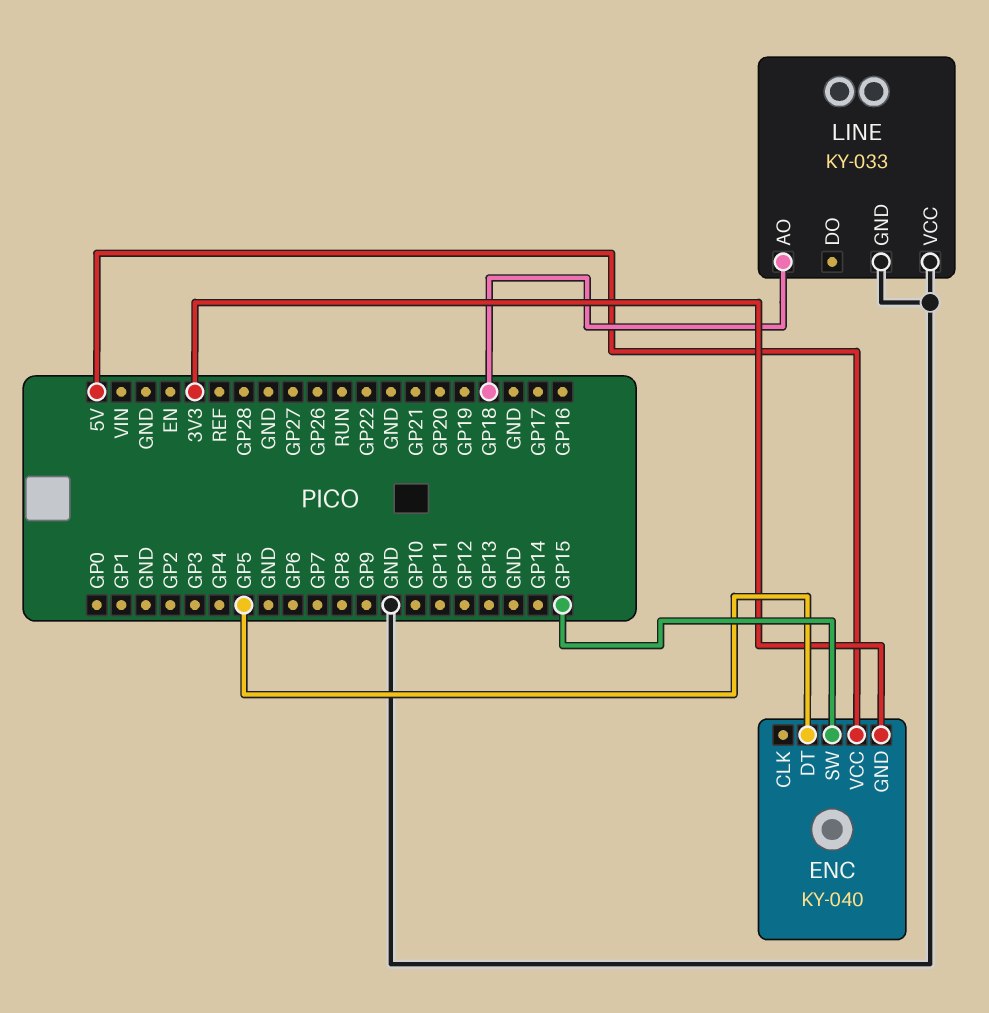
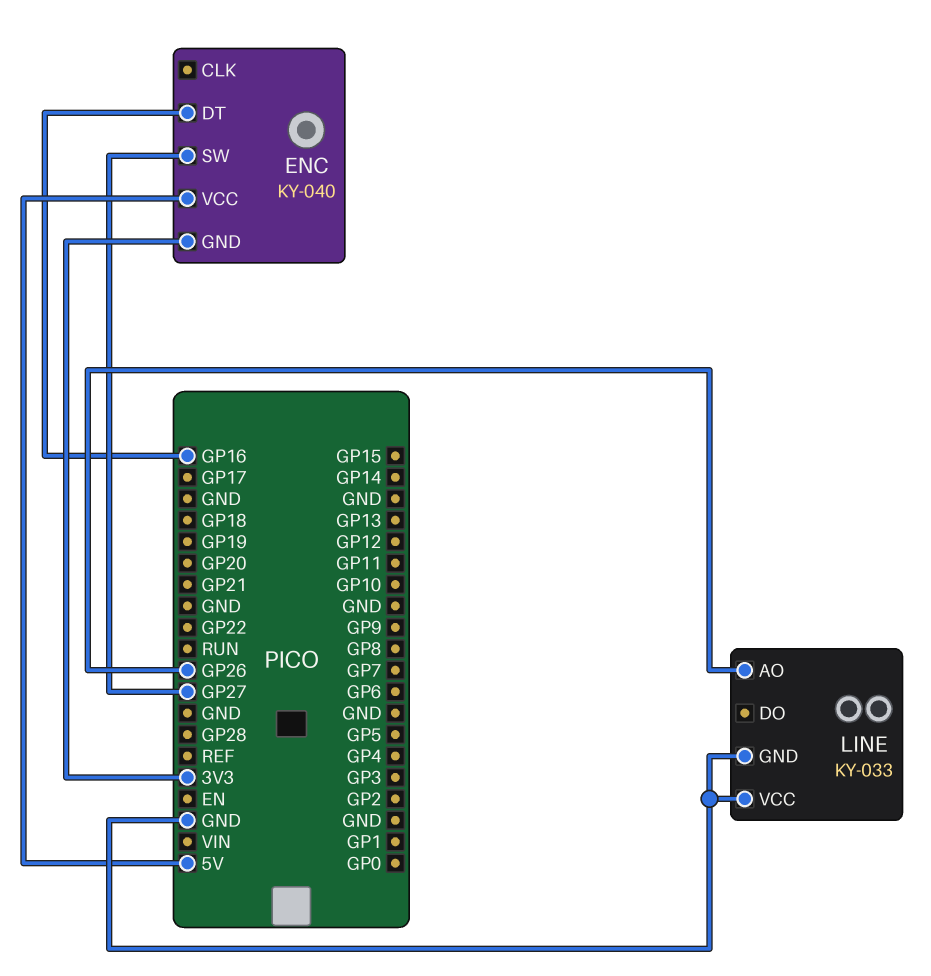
ENC pin DT: GP5 -> GP16
ENC pin SW: GP15 -> GP27
LINE pin AO: GP18 -> GP26

